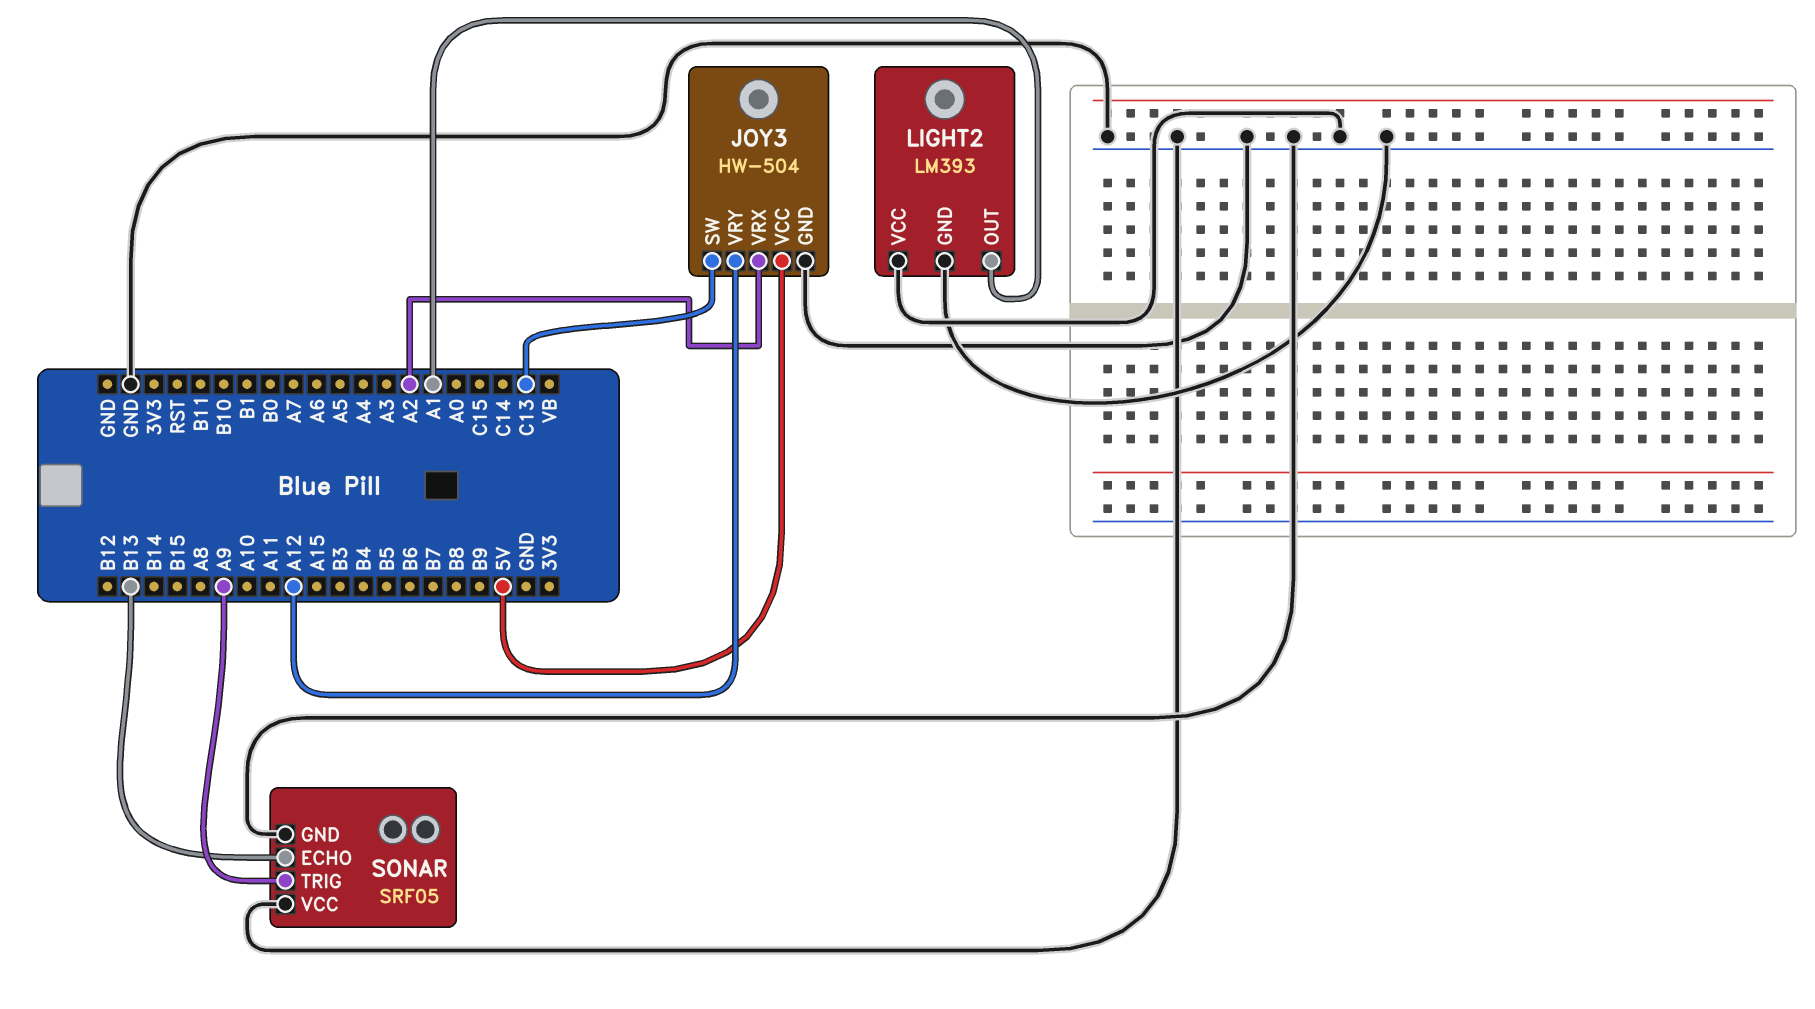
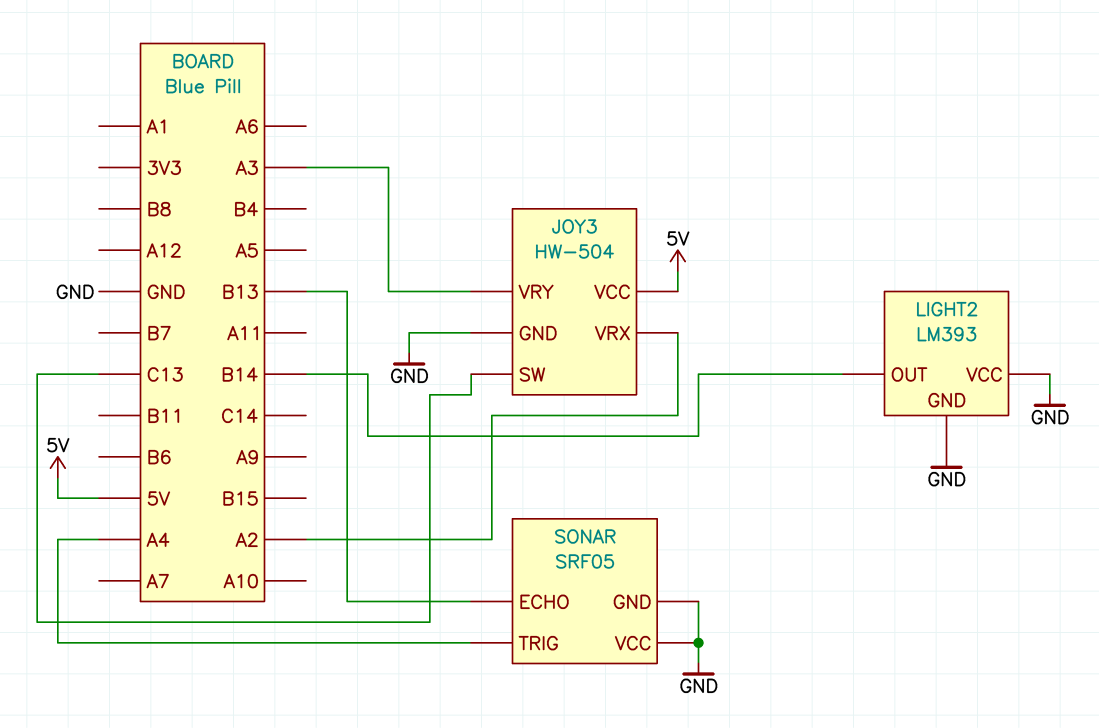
JOY3 pin VRY: A12 -> A3
LIGHT2 pin OUT: A1 -> B14
SONAR pin TRIG: A9 -> A4

